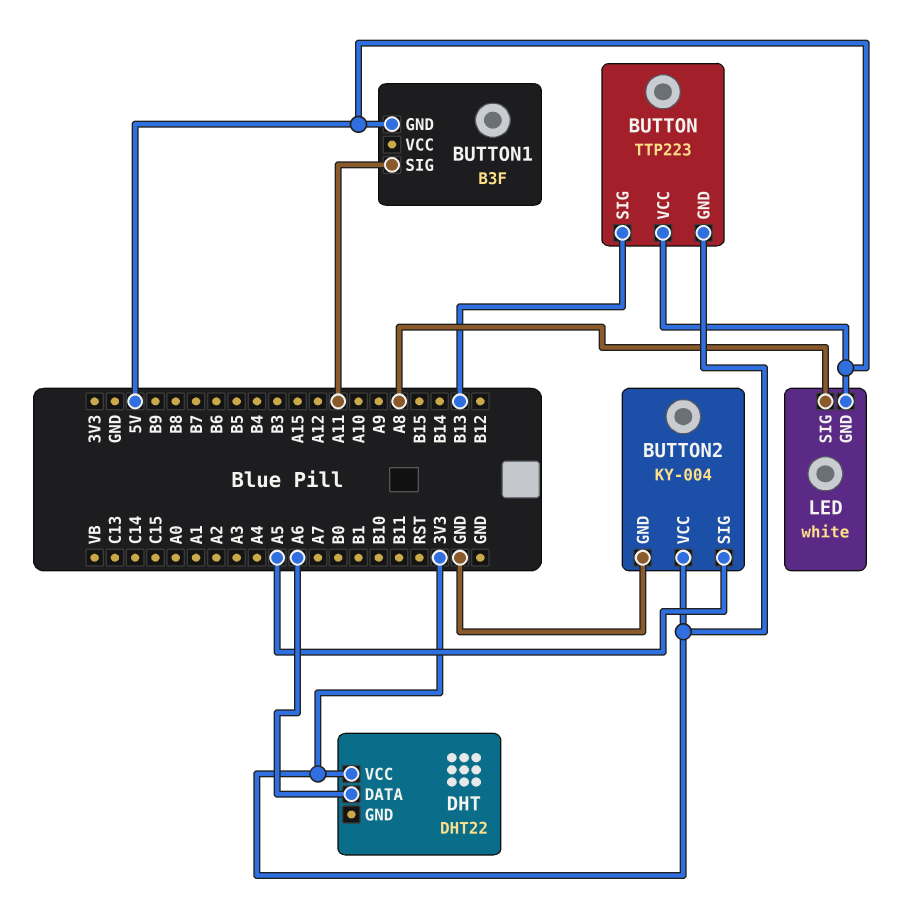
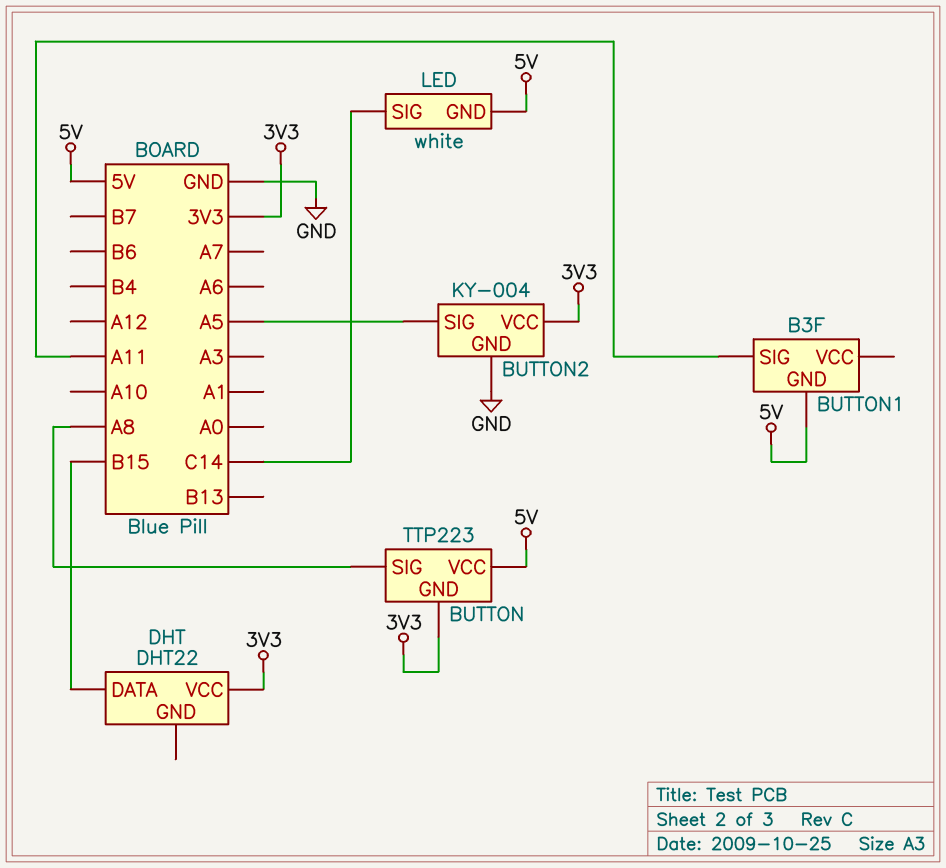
BUTTON pin SIG: B13 -> A8
DHT pin DATA: A6 -> B15
LED pin SIG: A8 -> C14

